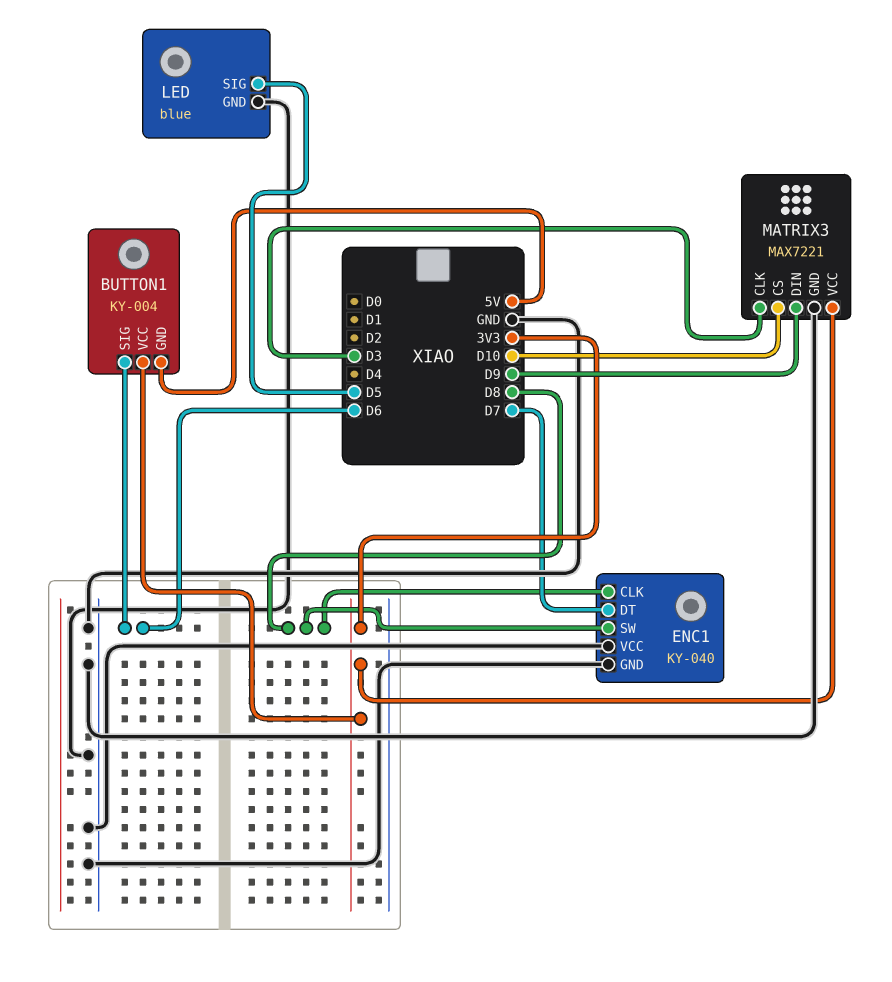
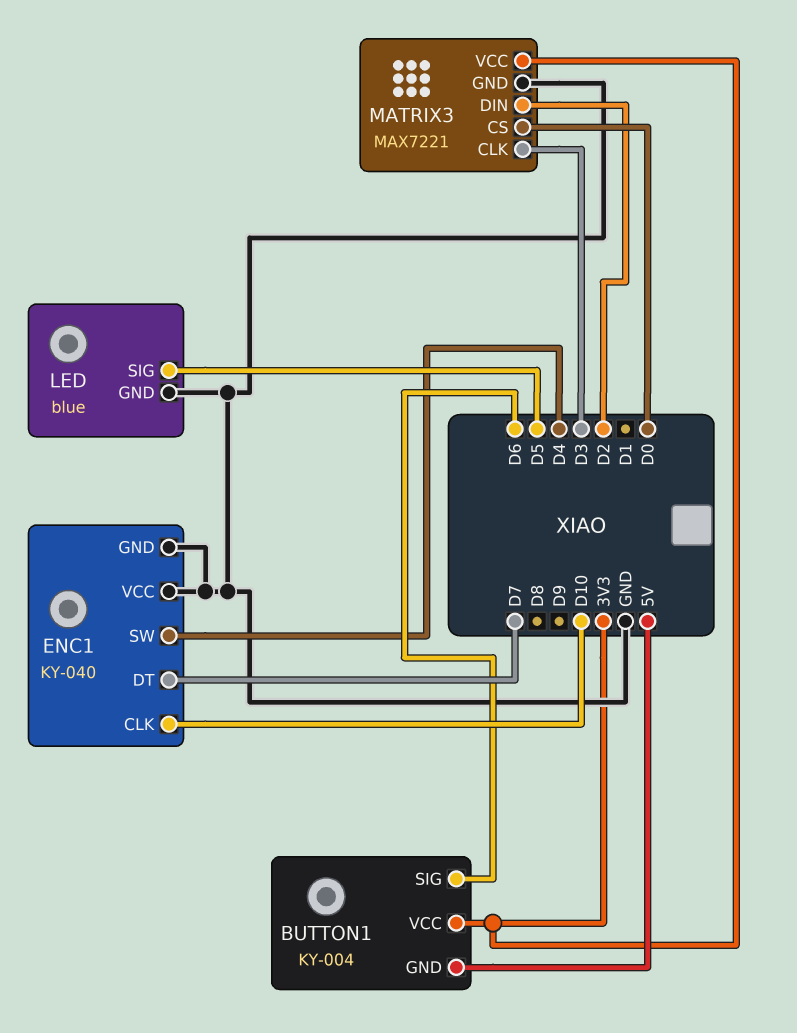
ENC1 pin CLK: D8 -> D10
ENC1 pin SW: D8 -> D4
MATRIX3 pin CS: D10 -> D0
MATRIX3 pin DIN: D9 -> D2

